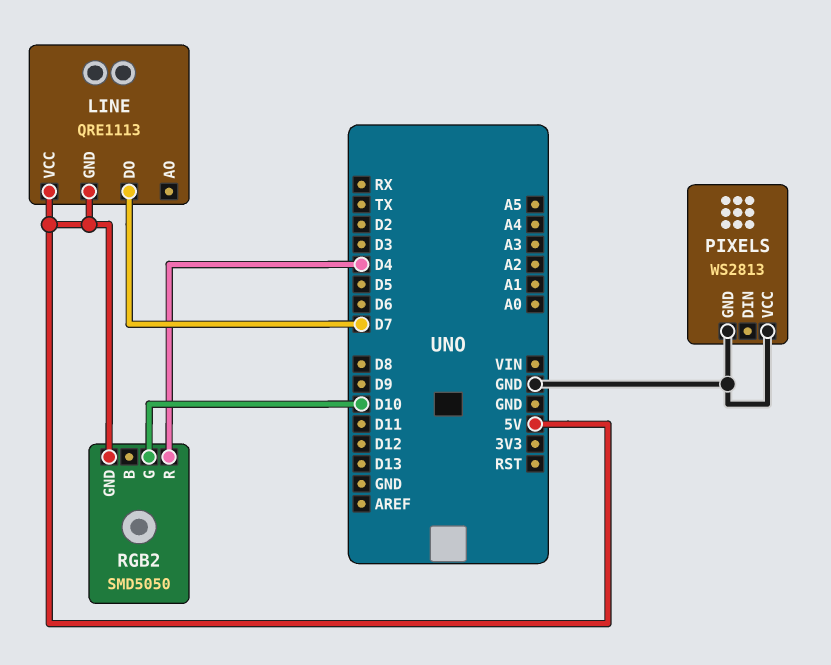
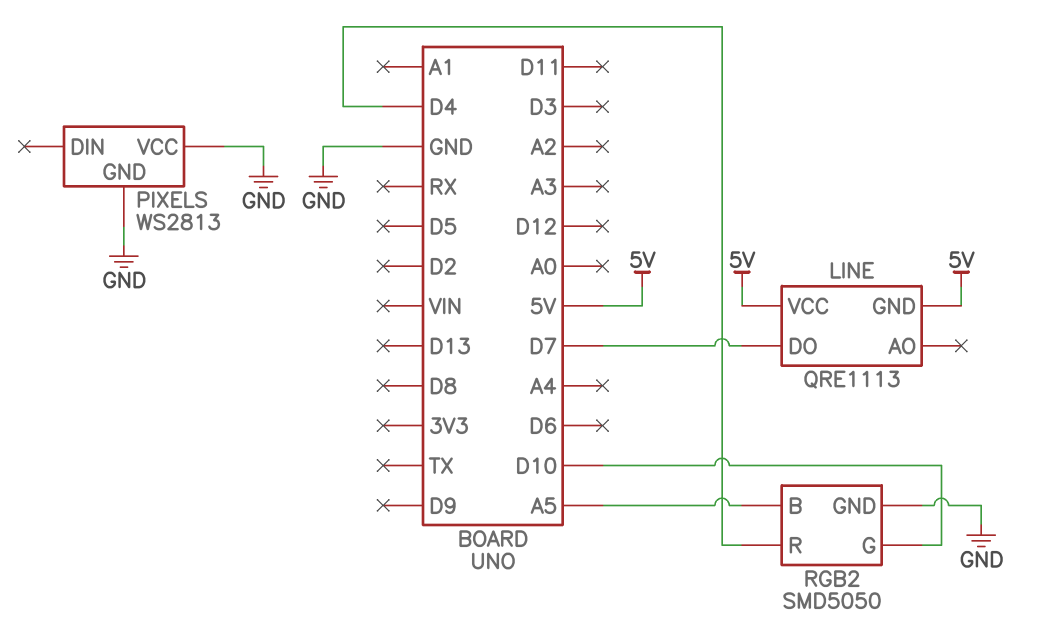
RGB2 pin B: none -> A5
RGB2 pin GND: 5V -> GND

